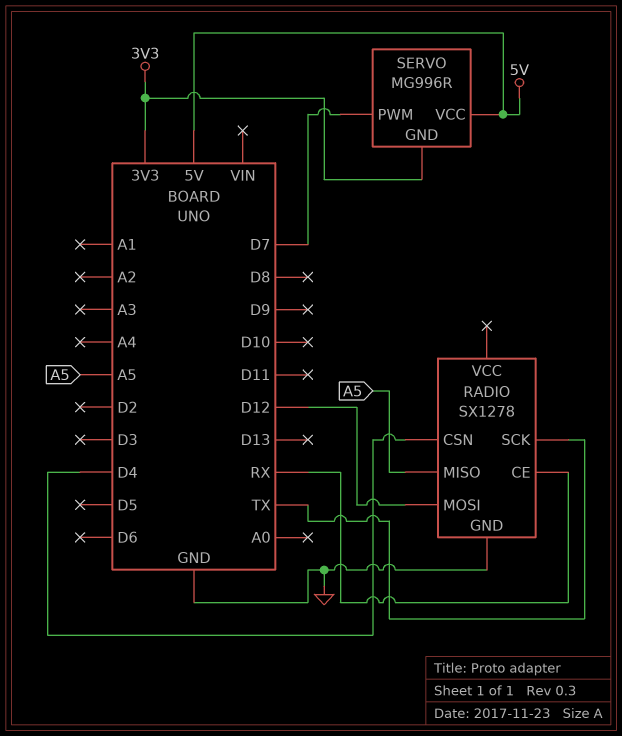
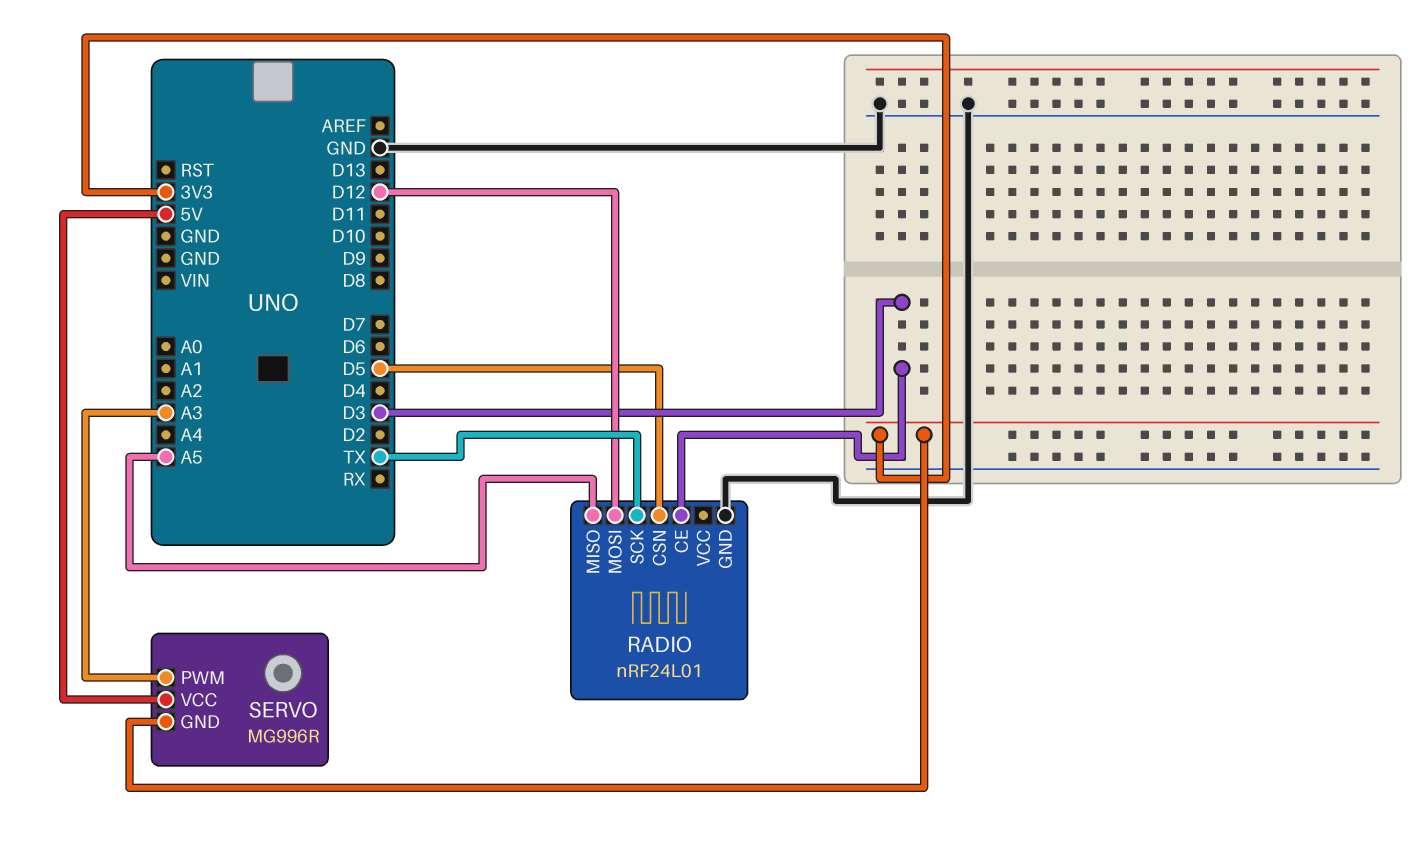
RADIO: SX1278 -> nRF24L01
RADIO pin CE: RX -> D3
RADIO pin CSN: D4 -> D5
SERVO pin PWM: D7 -> A3

